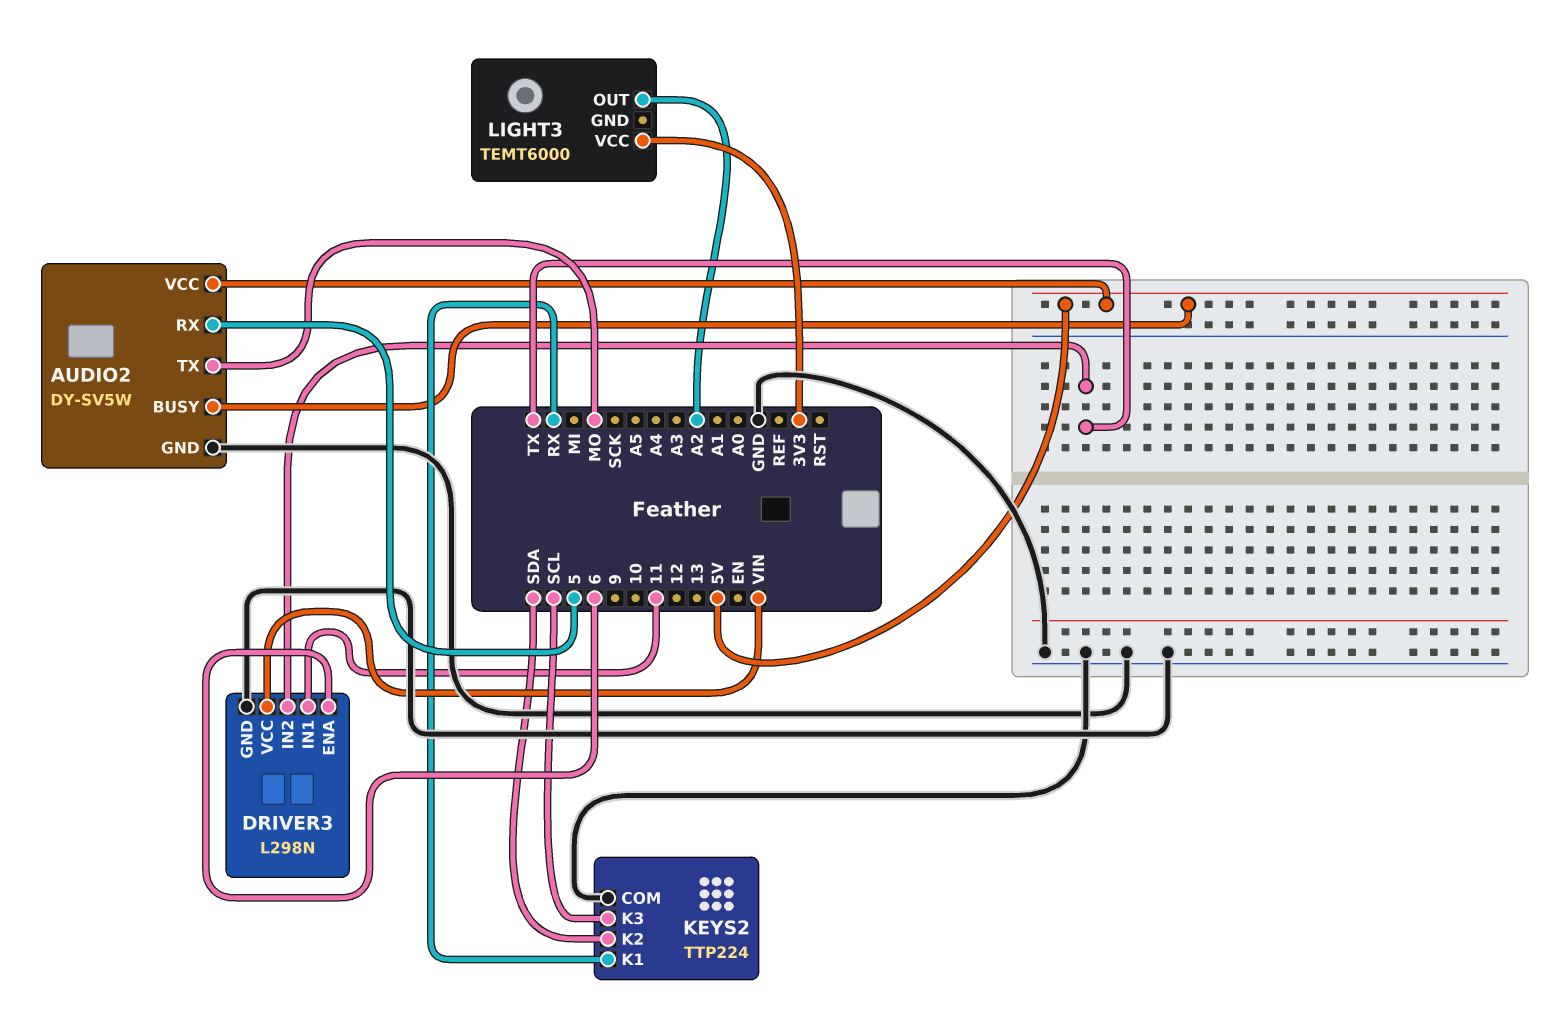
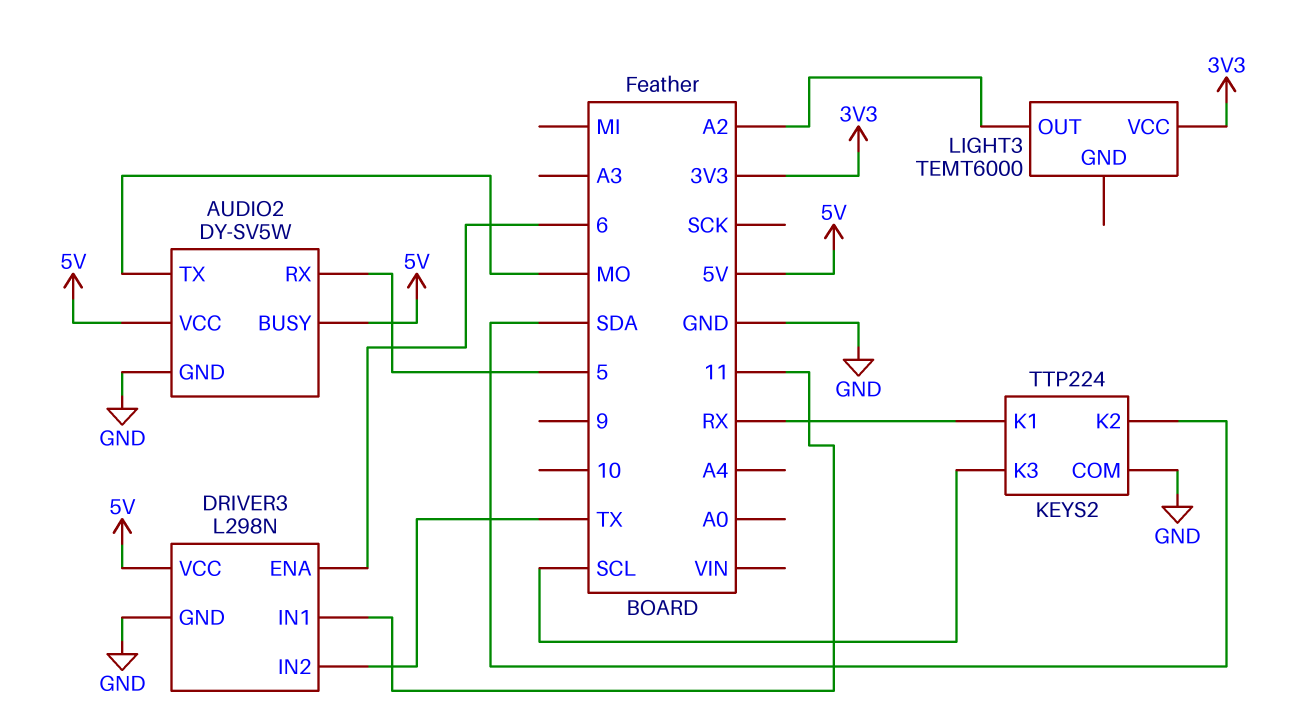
DRIVER3 pin VCC: VIN -> 5V

